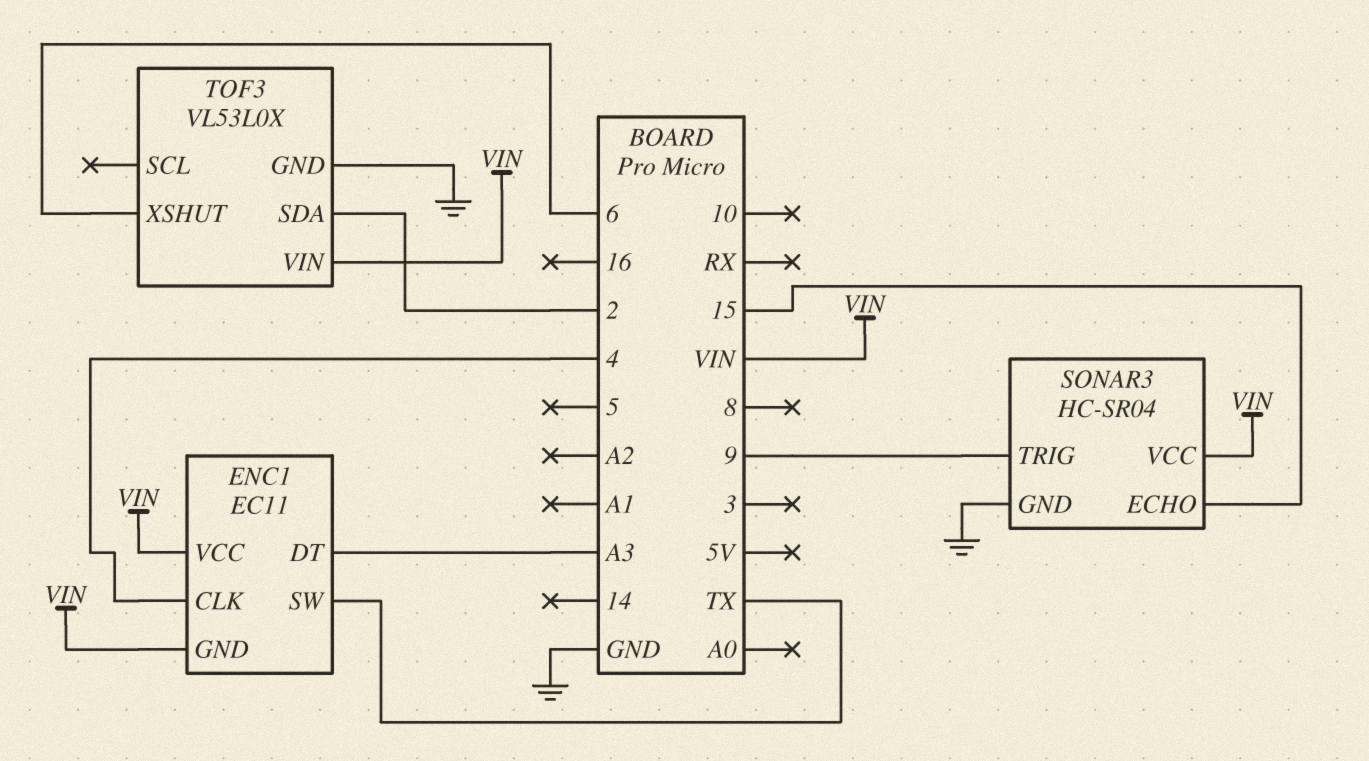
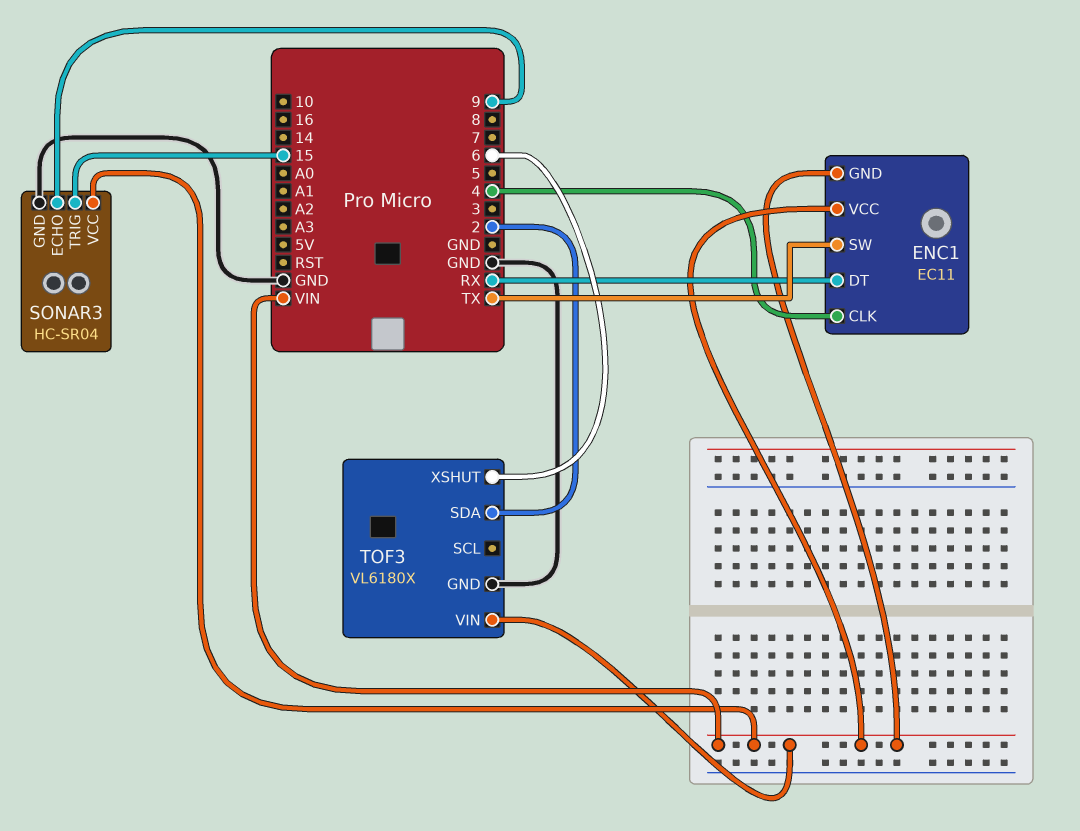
ENC1 pin DT: A3 -> RX
SONAR3 pin ECHO: 15 -> 9
SONAR3 pin TRIG: 9 -> 15
TOF3: VL53L0X -> VL6180X

